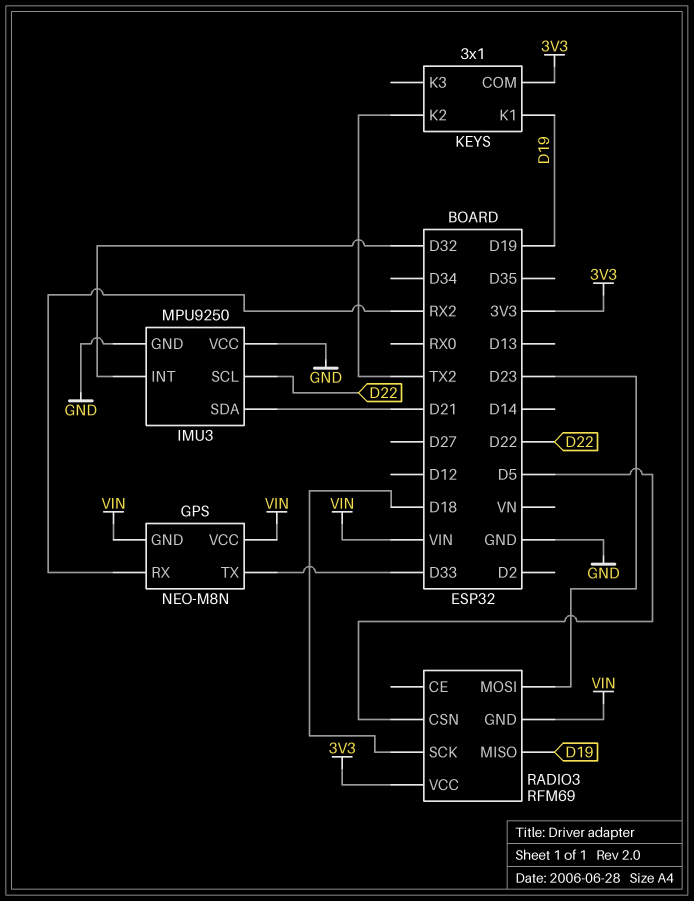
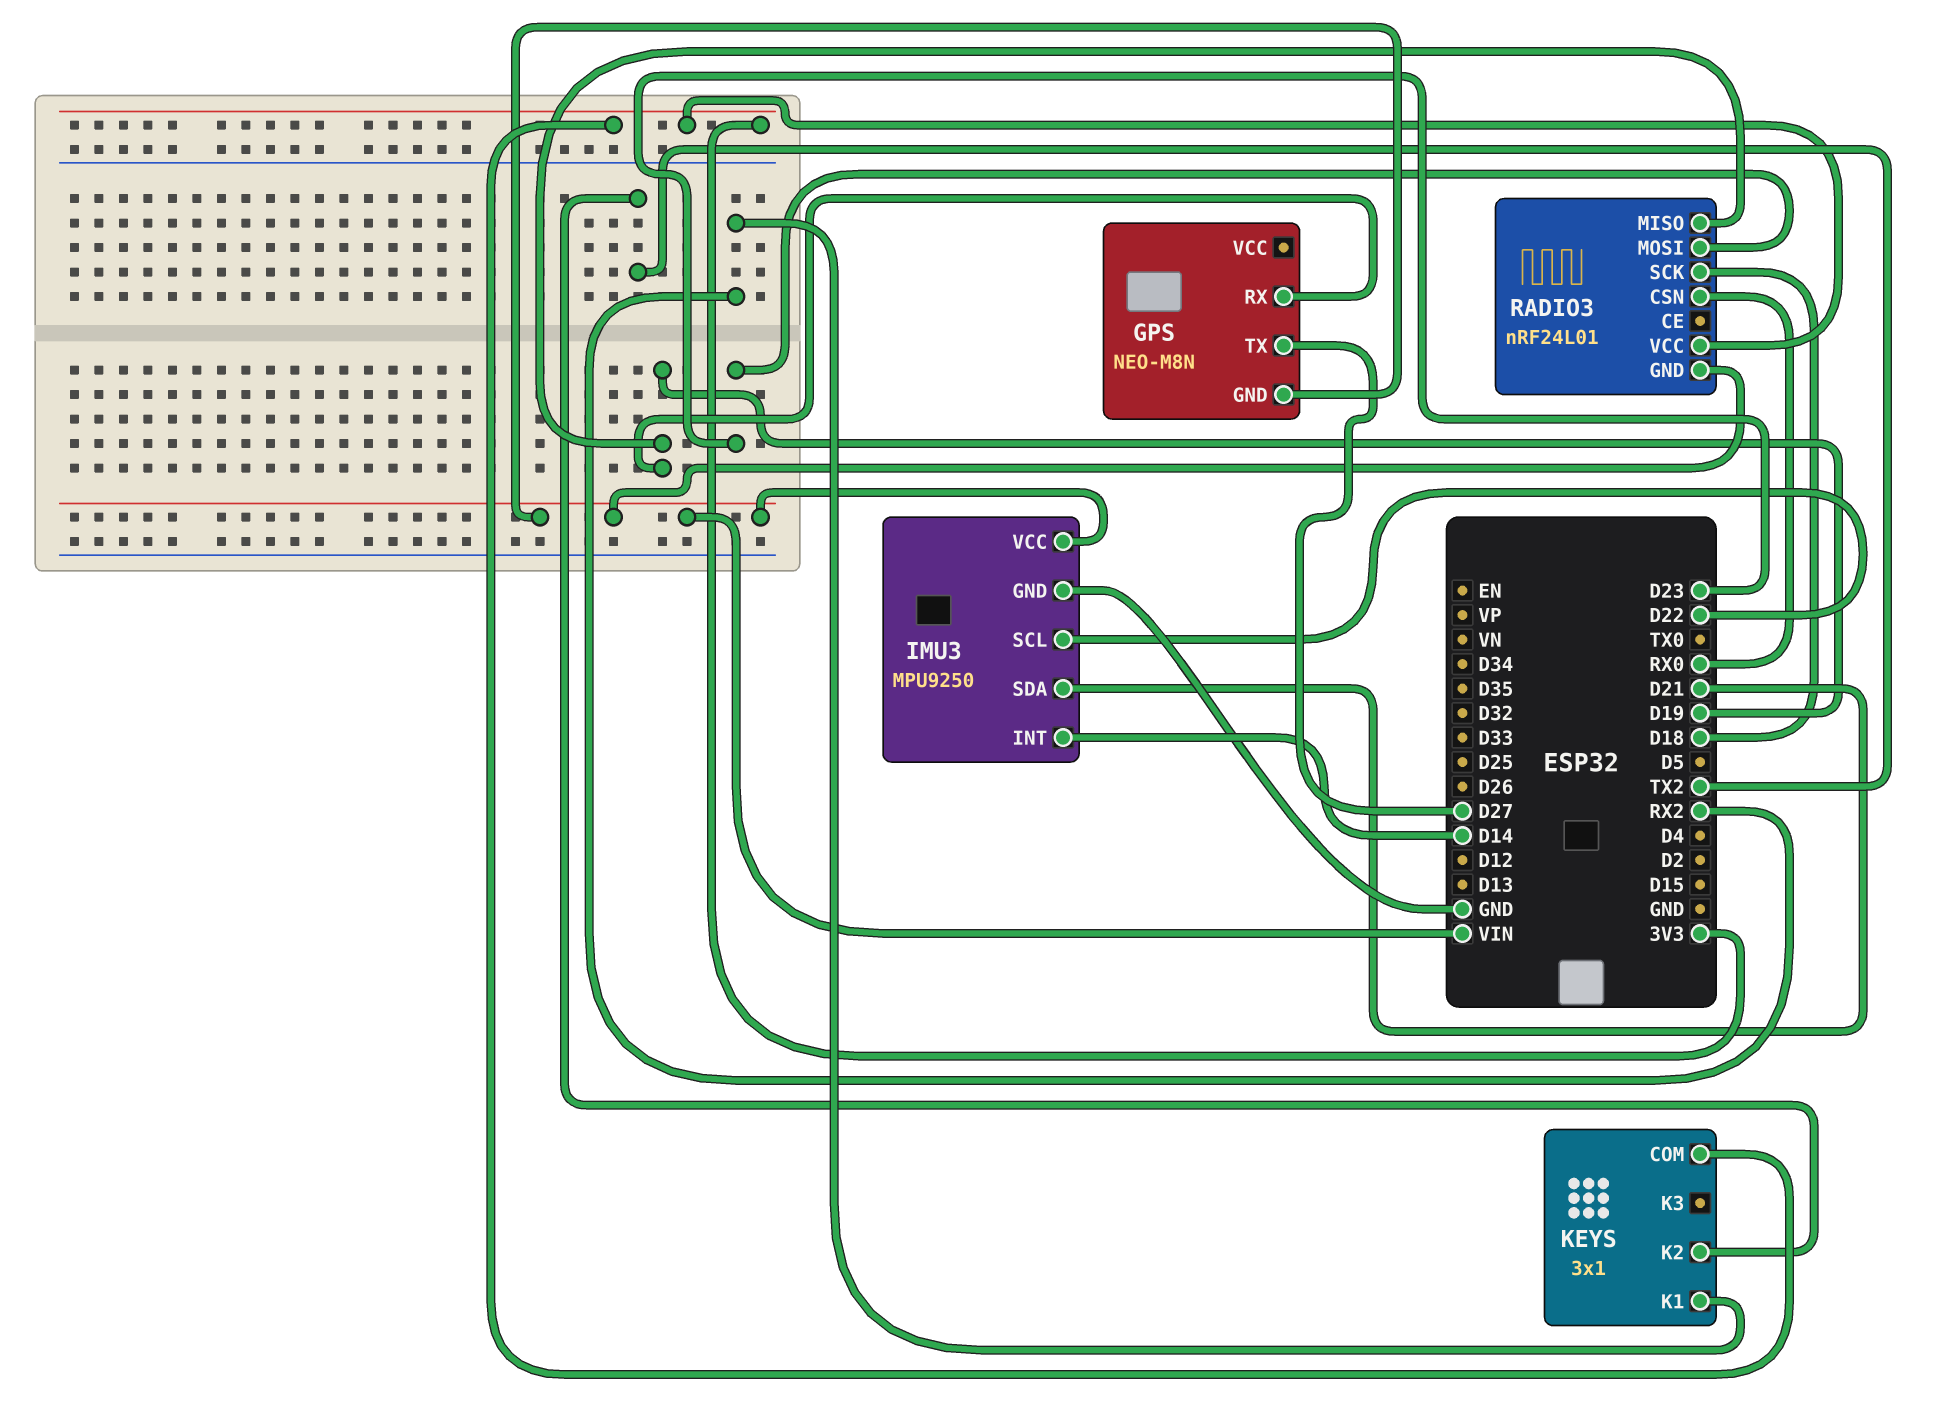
GPS pin RX: RX2 -> D19
GPS pin TX: D33 -> D27
GPS pin VCC: VIN -> none
IMU3 pin INT: D32 -> D14
IMU3 pin VCC: GND -> VIN
KEYS pin K1: D19 -> RX2
RADIO3: RFM69 -> nRF24L01
RADIO3 pin CSN: D5 -> RX0

